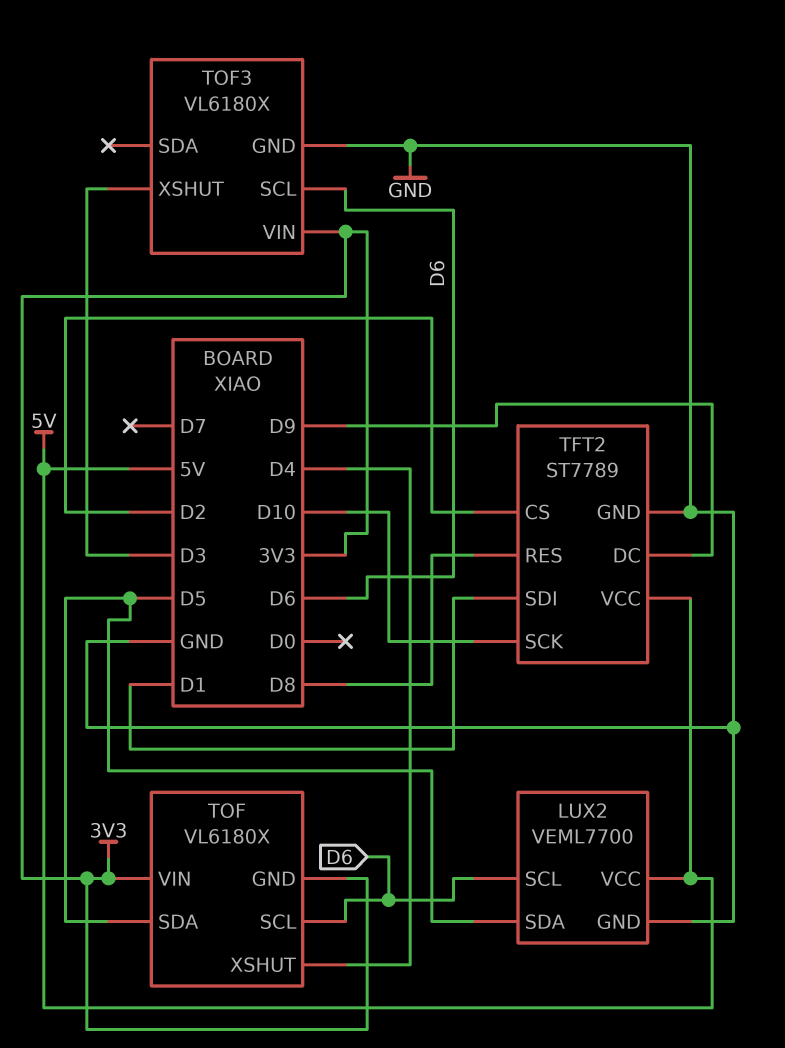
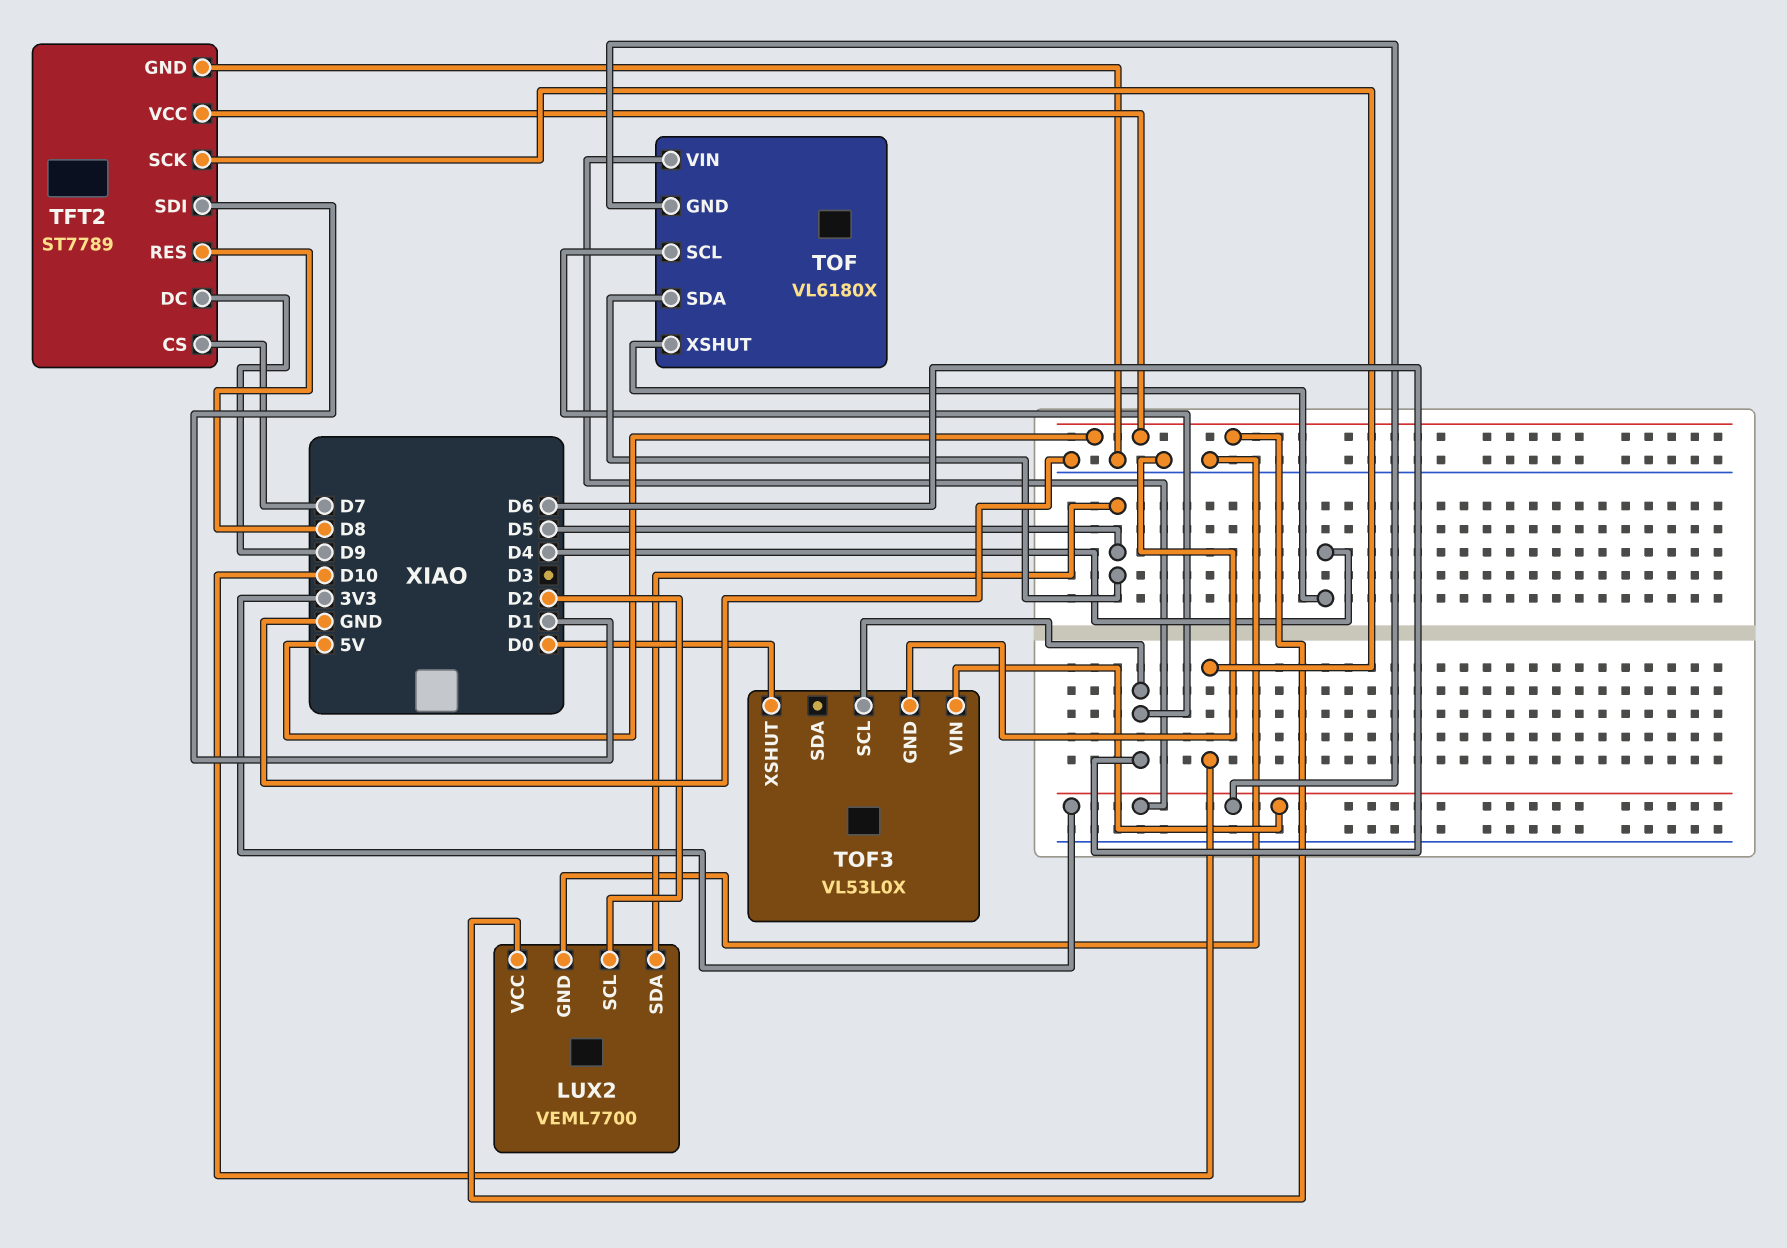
LUX2 pin SCL: D6 -> D2
TFT2 pin CS: D2 -> D7
TOF3: VL6180X -> VL53L0X
TOF3 pin XSHUT: D3 -> D0

